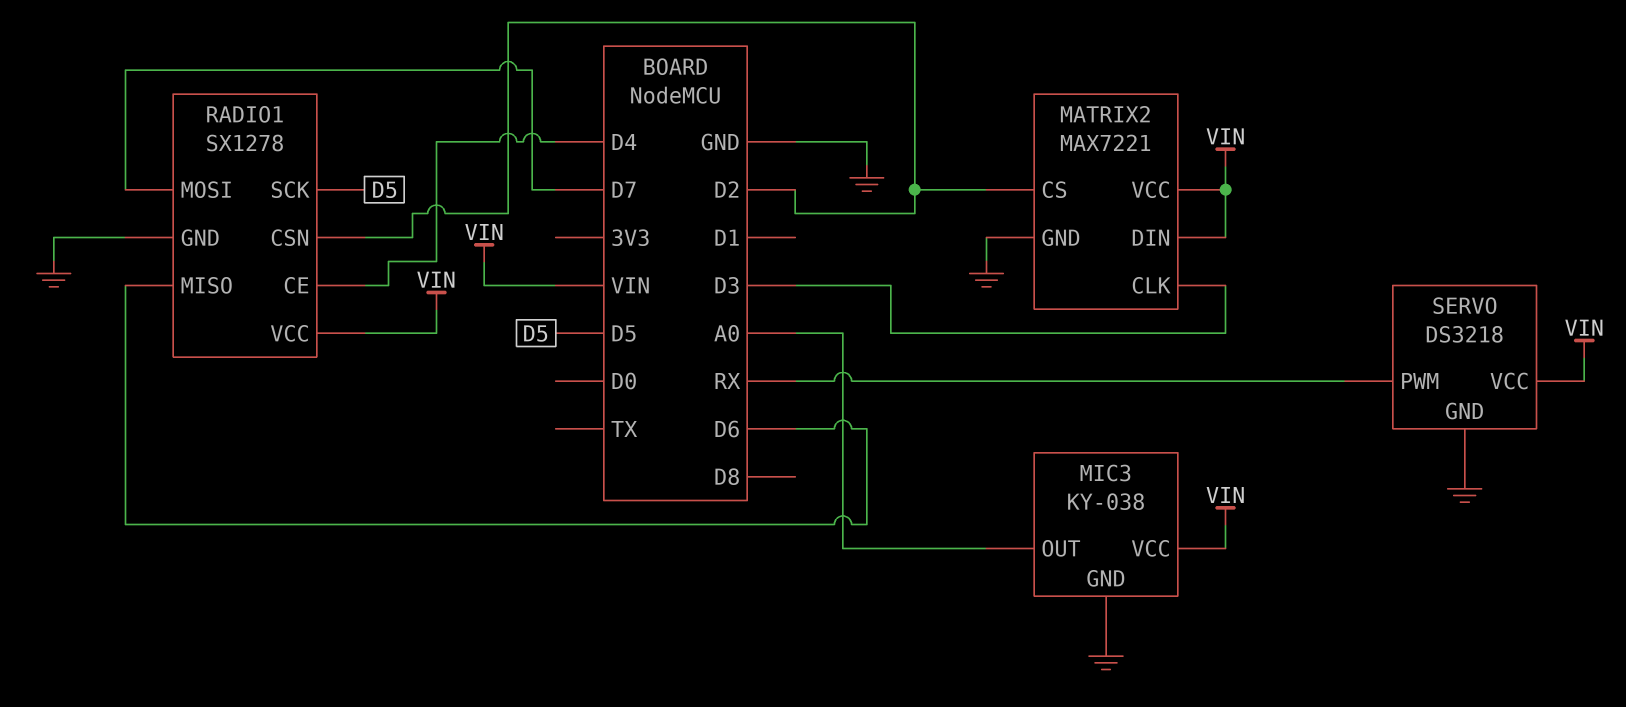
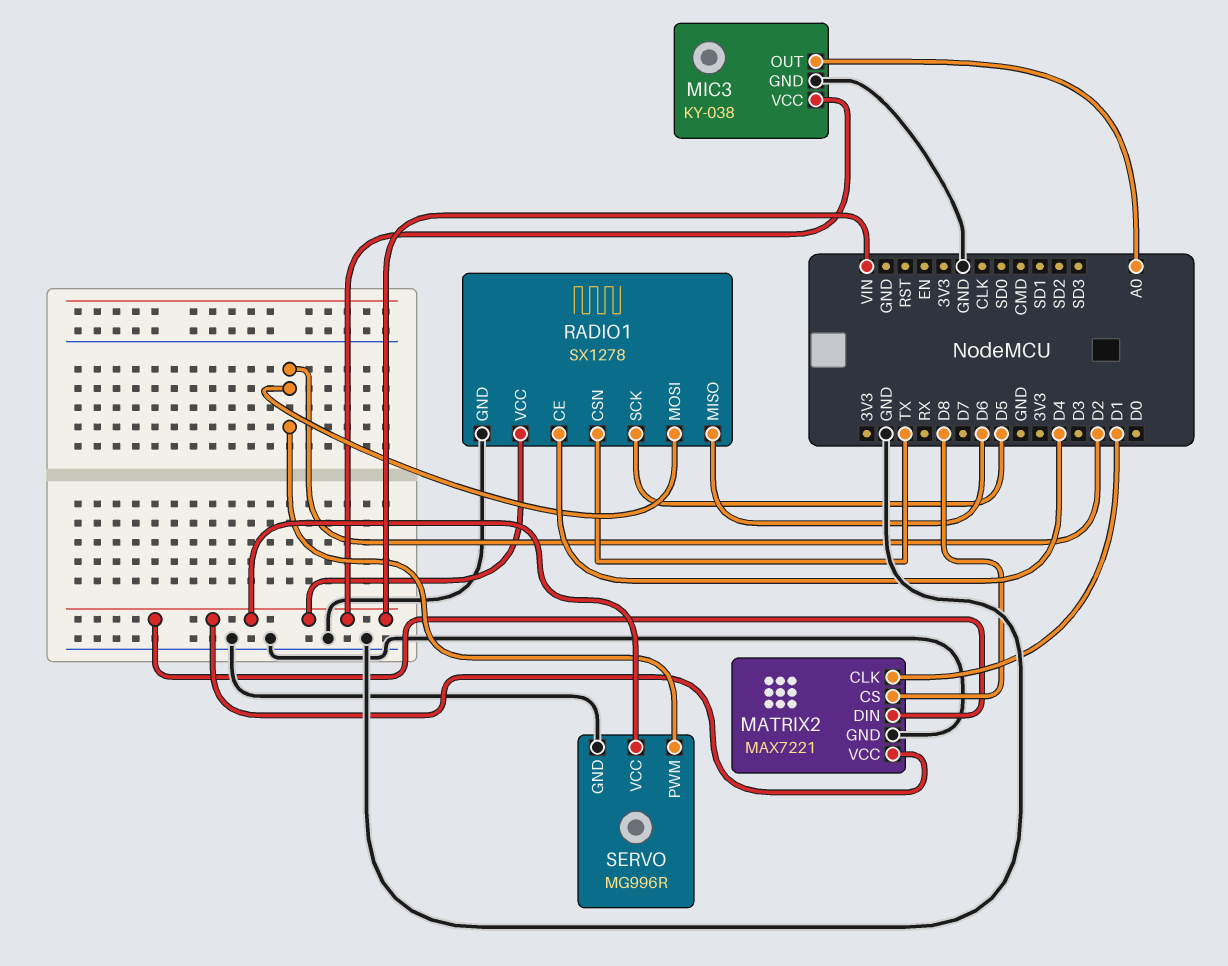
MATRIX2 pin CLK: D3 -> D1
MATRIX2 pin CS: D2 -> D8
RADIO1 pin CSN: D2 -> TX
RADIO1 pin MOSI: D7 -> D2
SERVO: DS3218 -> MG996R
SERVO pin PWM: RX -> D2

